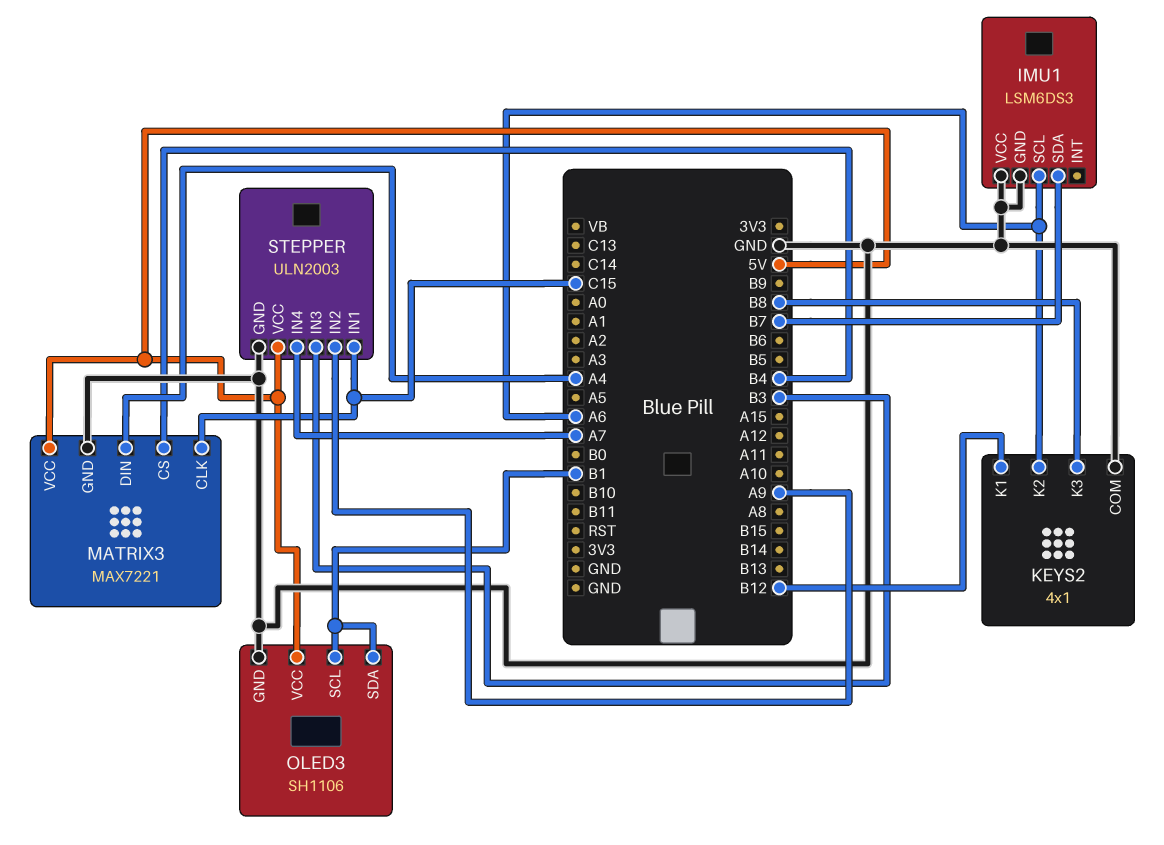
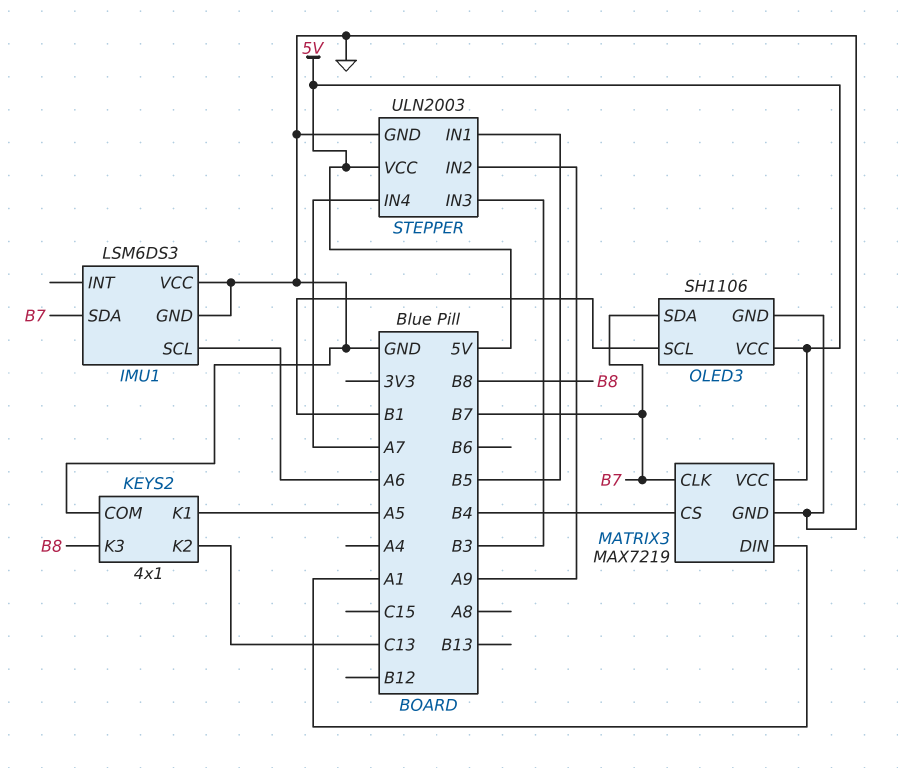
KEYS2 pin K1: B12 -> A5
KEYS2 pin K2: A6 -> C13
MATRIX3: MAX7221 -> MAX7219
MATRIX3 pin CLK: C15 -> B7
MATRIX3 pin DIN: A4 -> A1
OLED3 pin SDA: B1 -> B7
STEPPER pin IN1: C15 -> B5

